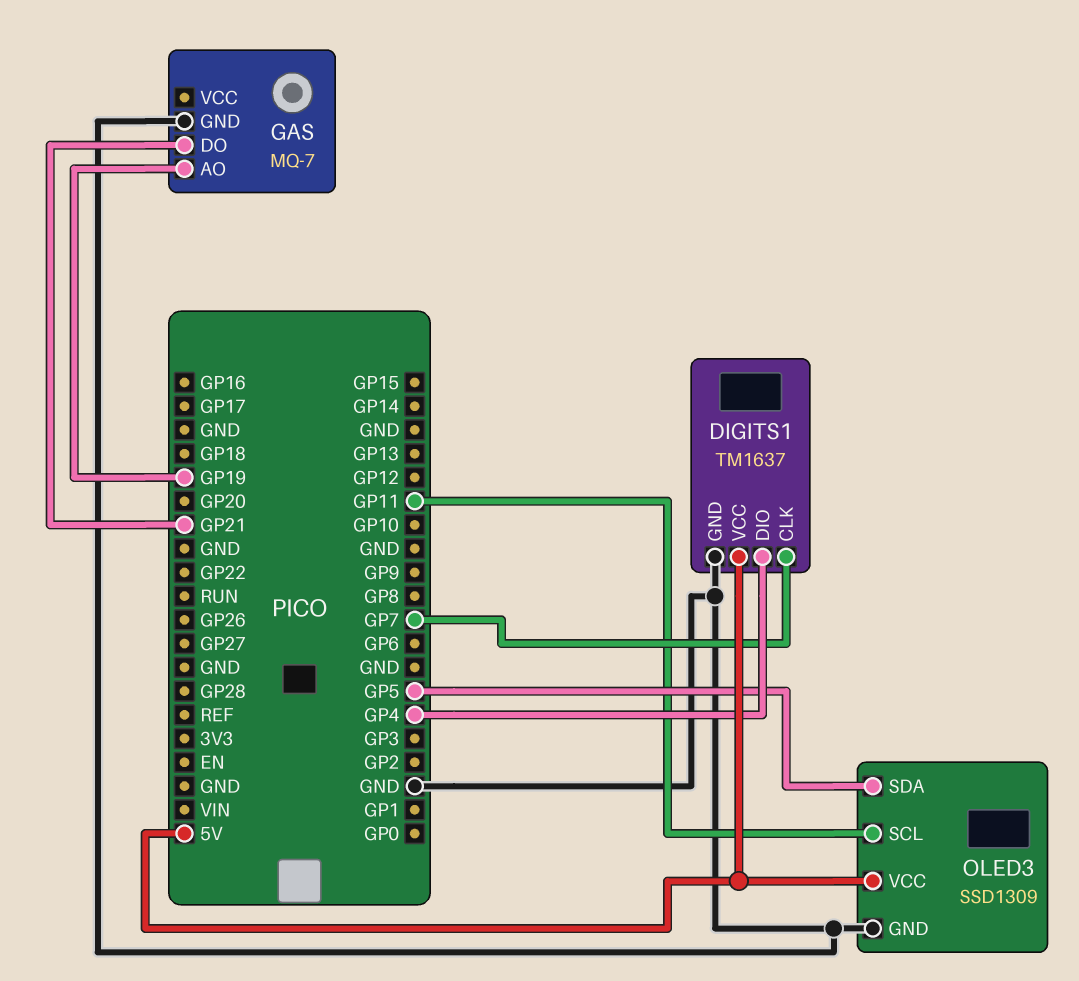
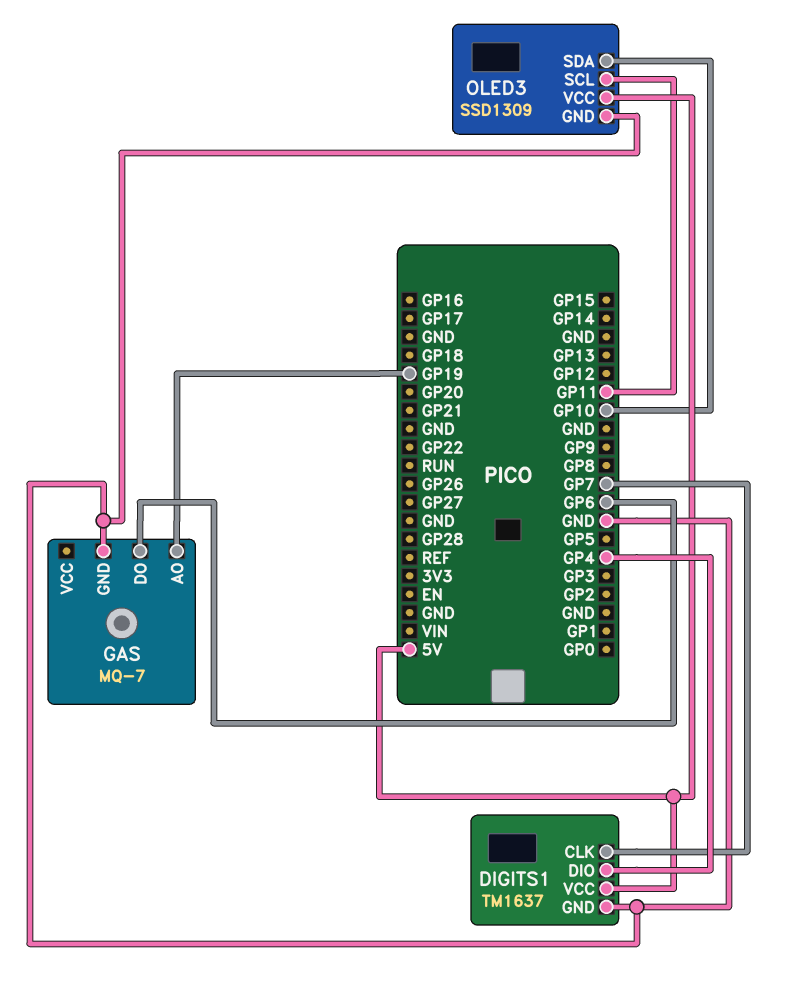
GAS pin DO: GP21 -> GP6
OLED3 pin SDA: GP5 -> GP10

